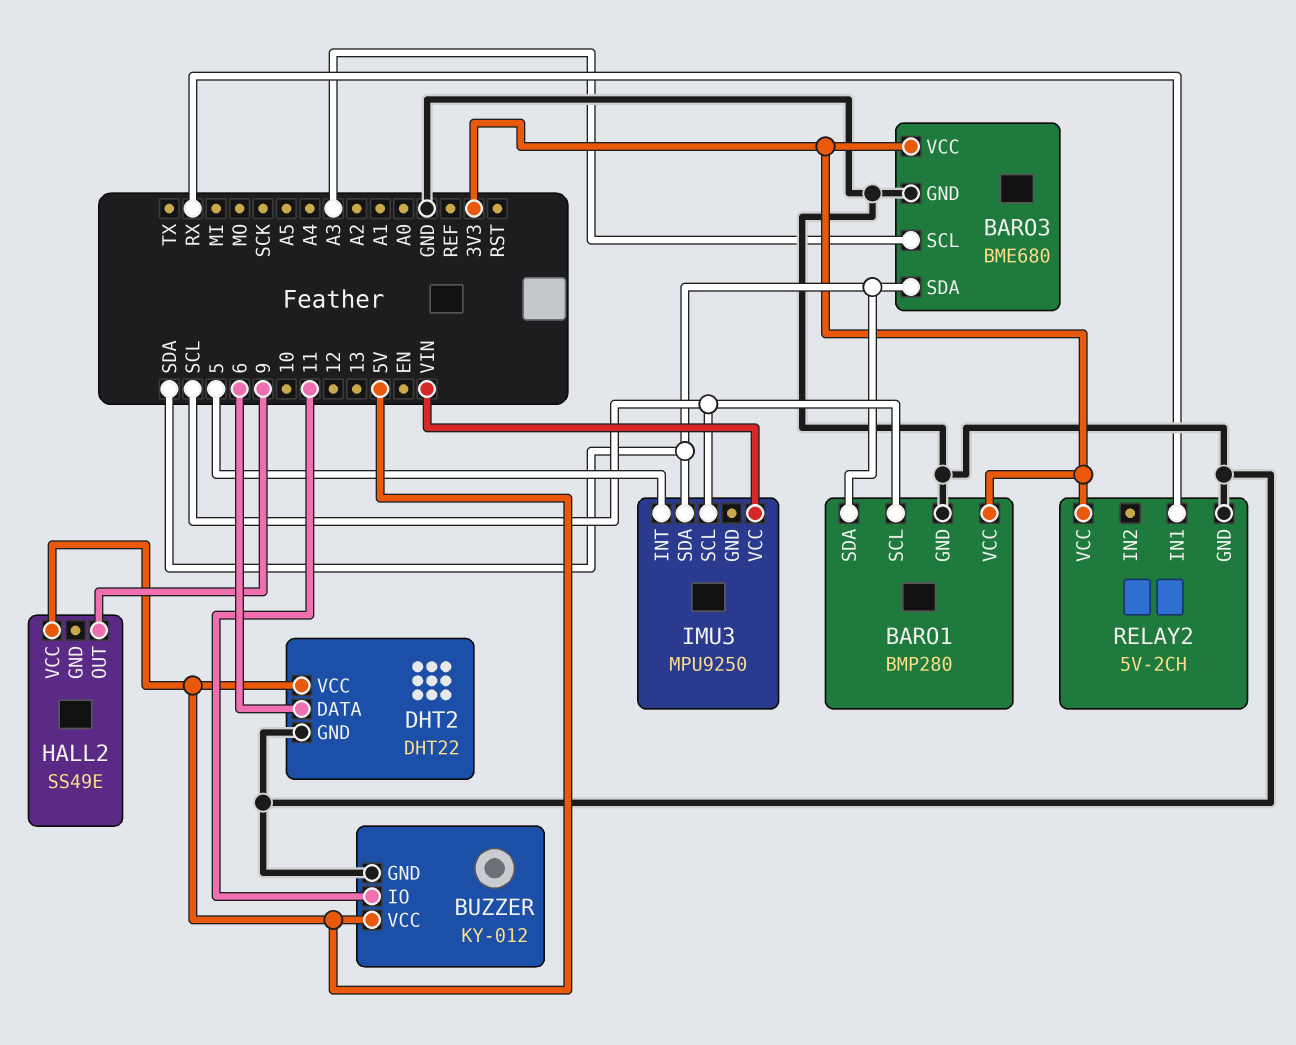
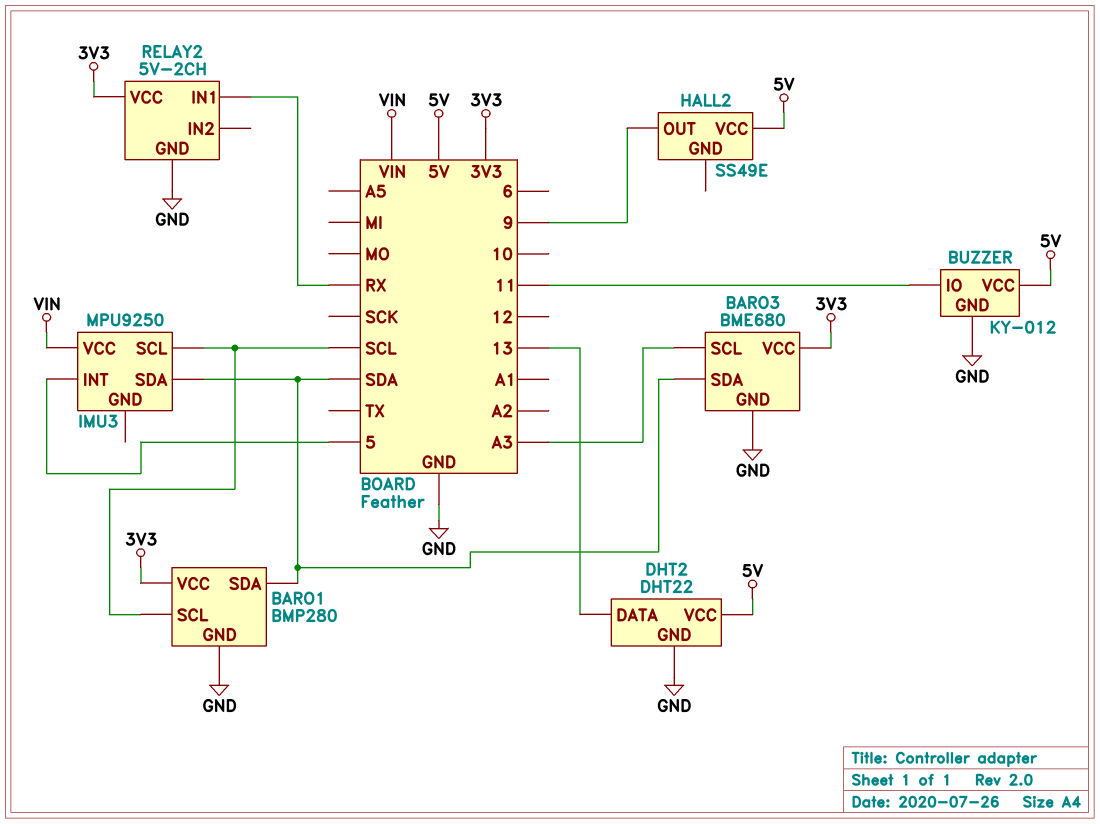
DHT2 pin DATA: 6 -> 13

